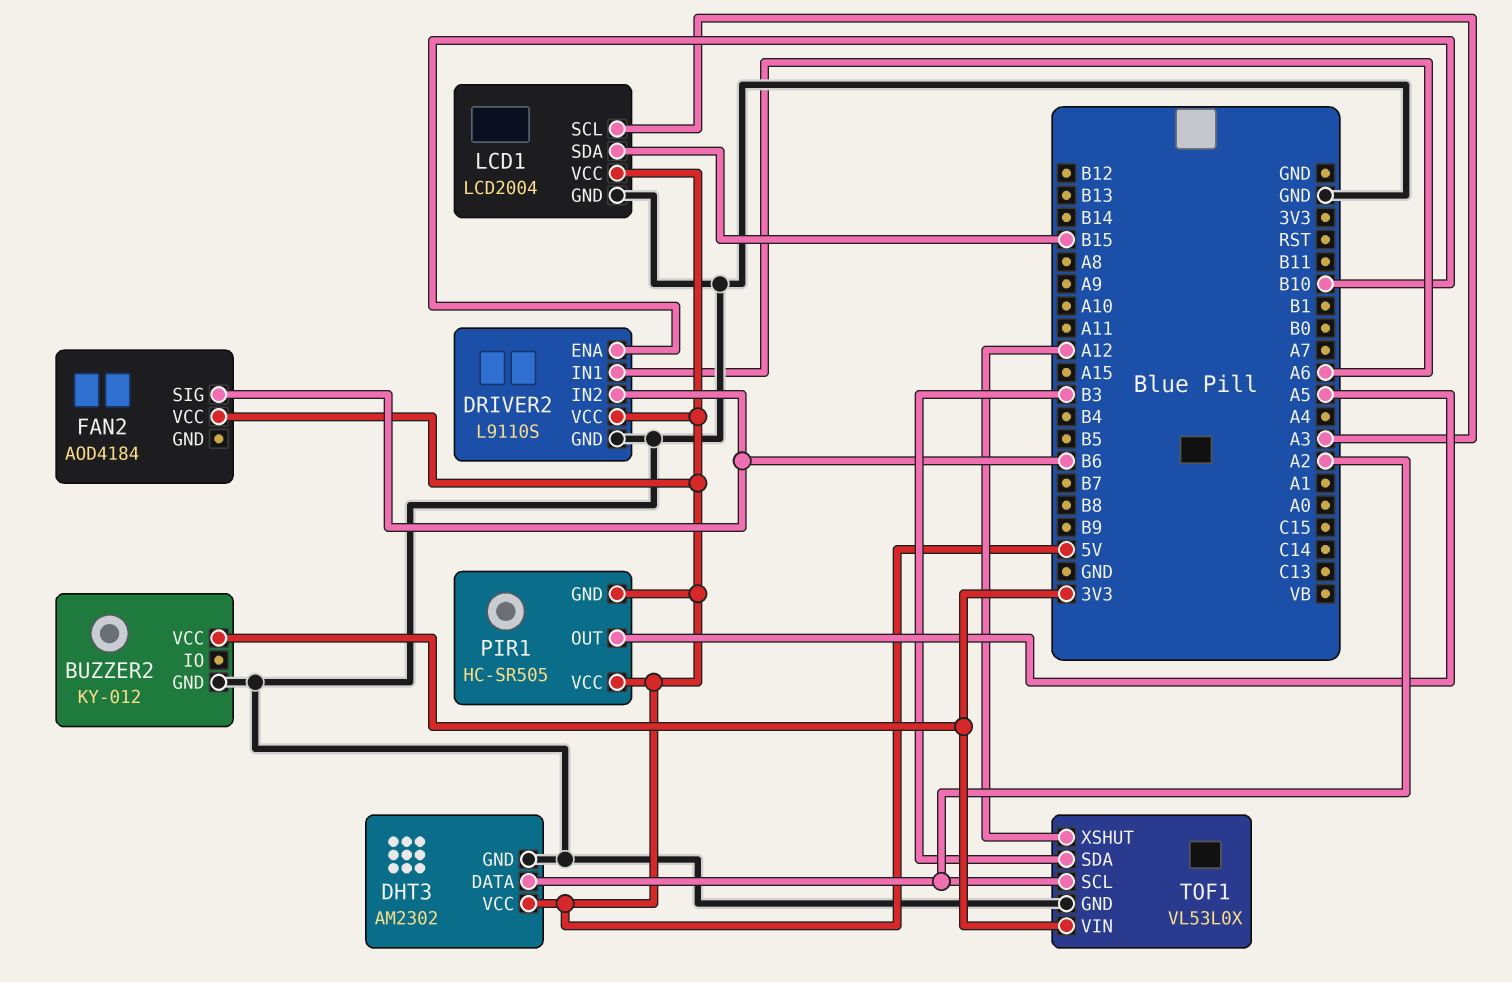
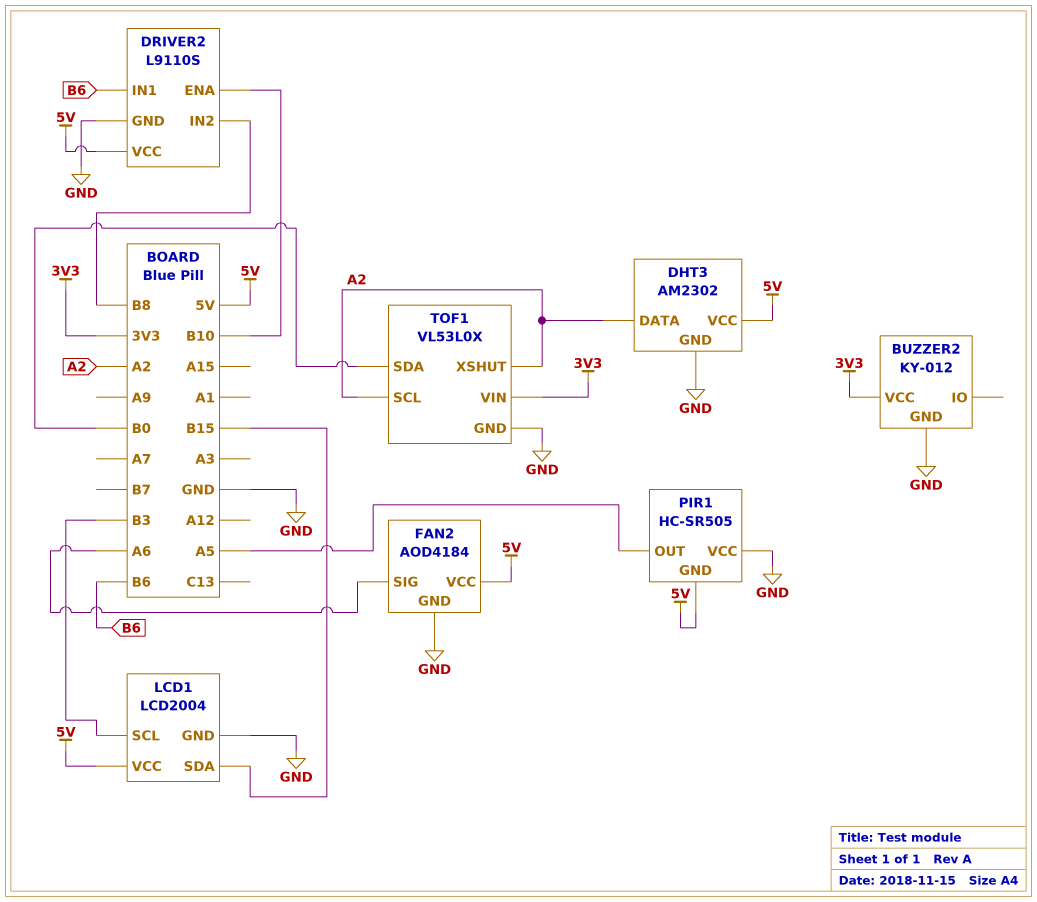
DRIVER2 pin IN1: A6 -> B6
DRIVER2 pin IN2: B6 -> B8
FAN2 pin GND: none -> GND
FAN2 pin SIG: B6 -> A6
LCD1 pin SCL: A3 -> B3
PIR1 pin VCC: 5V -> GND
TOF1 pin SDA: B3 -> B0
TOF1 pin XSHUT: A12 -> A2

